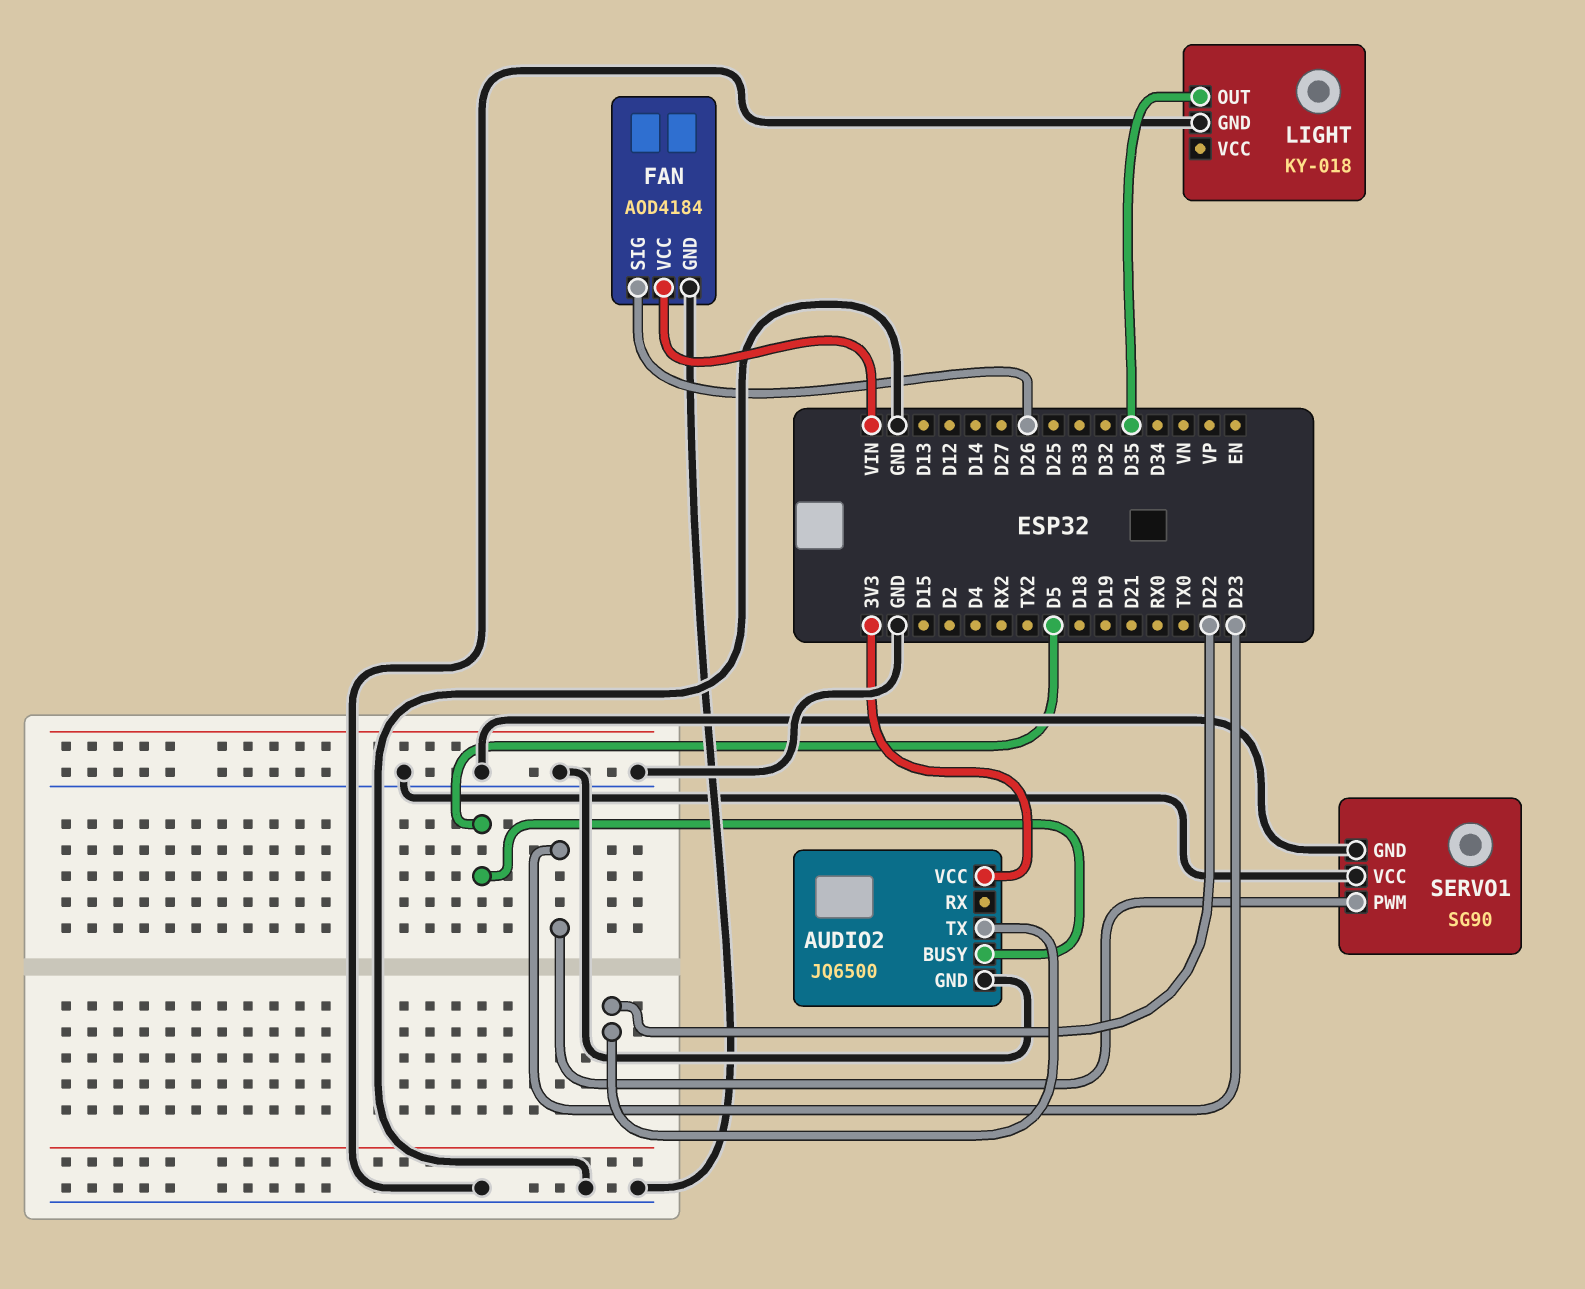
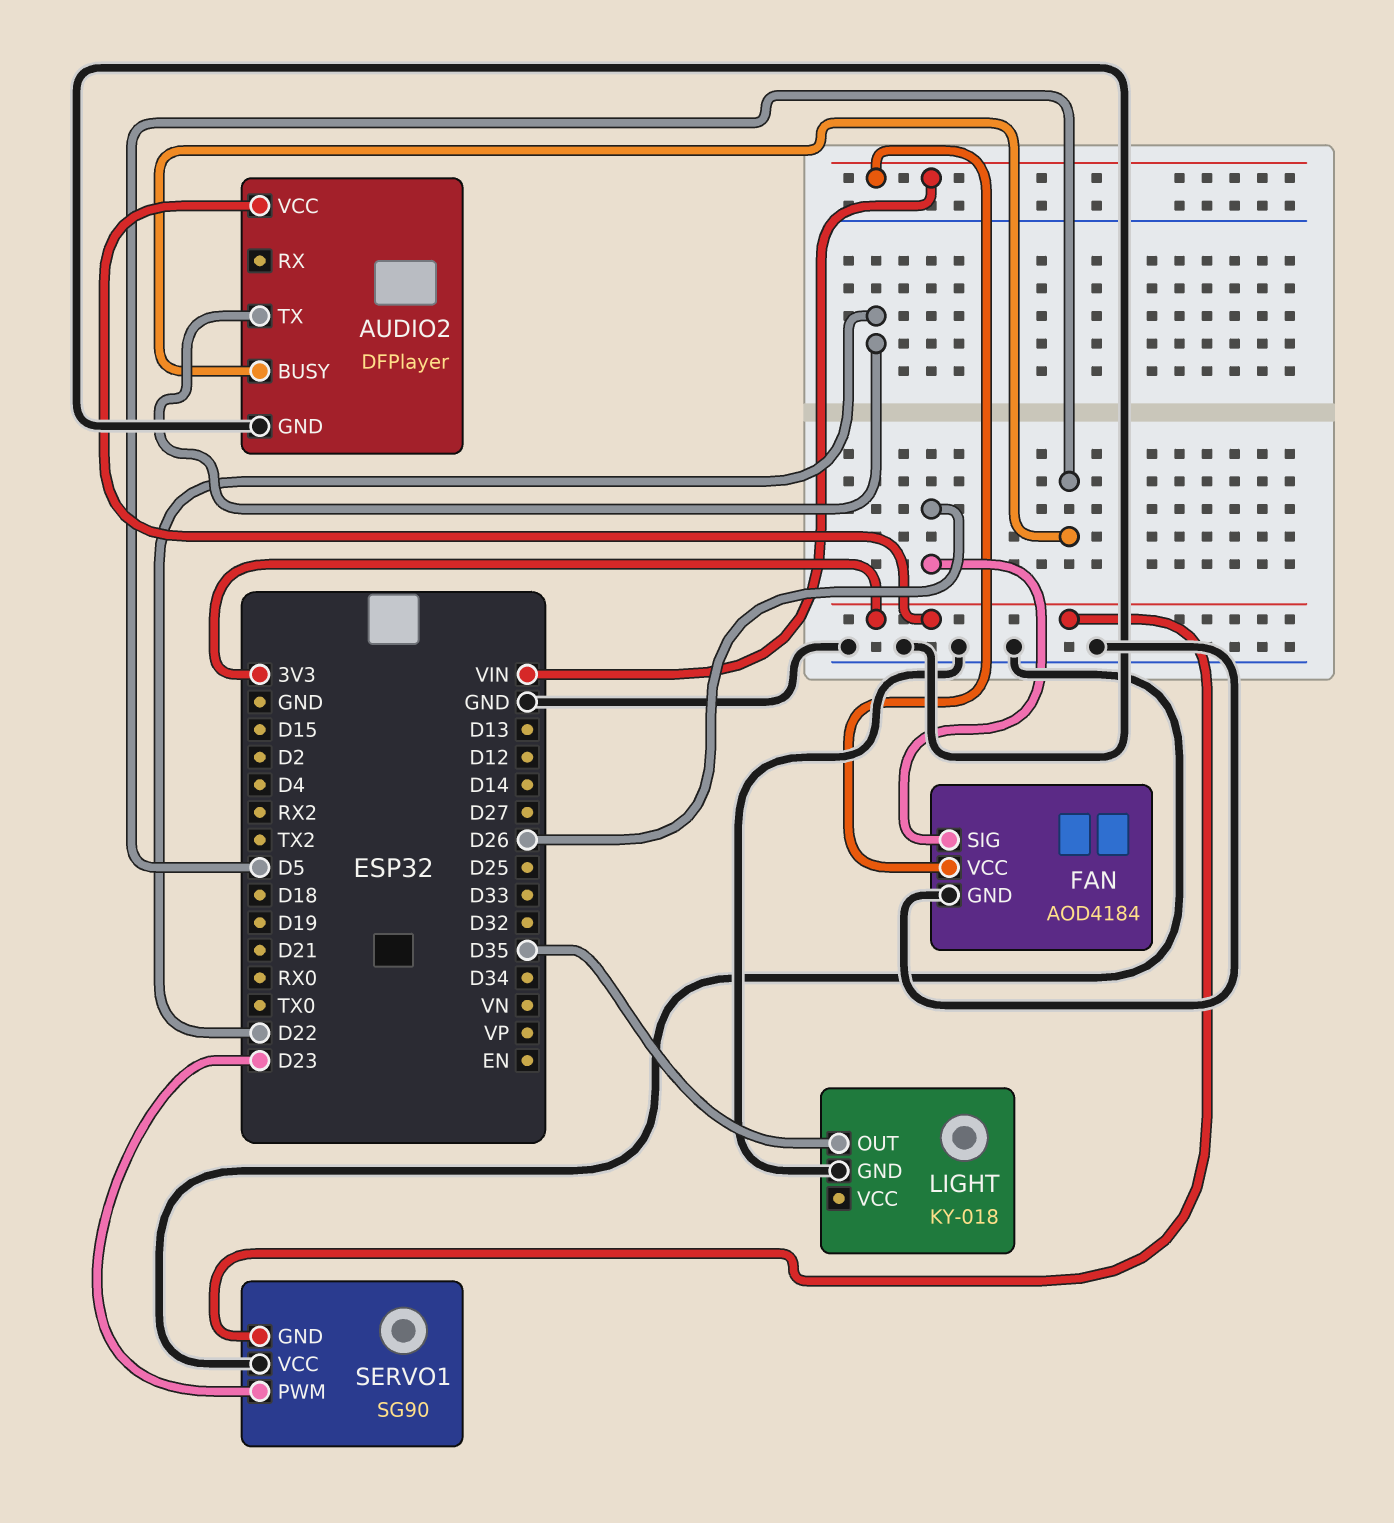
AUDIO2: JQ6500 -> DFPlayer
SERVO1 pin GND: GND -> 3V3

